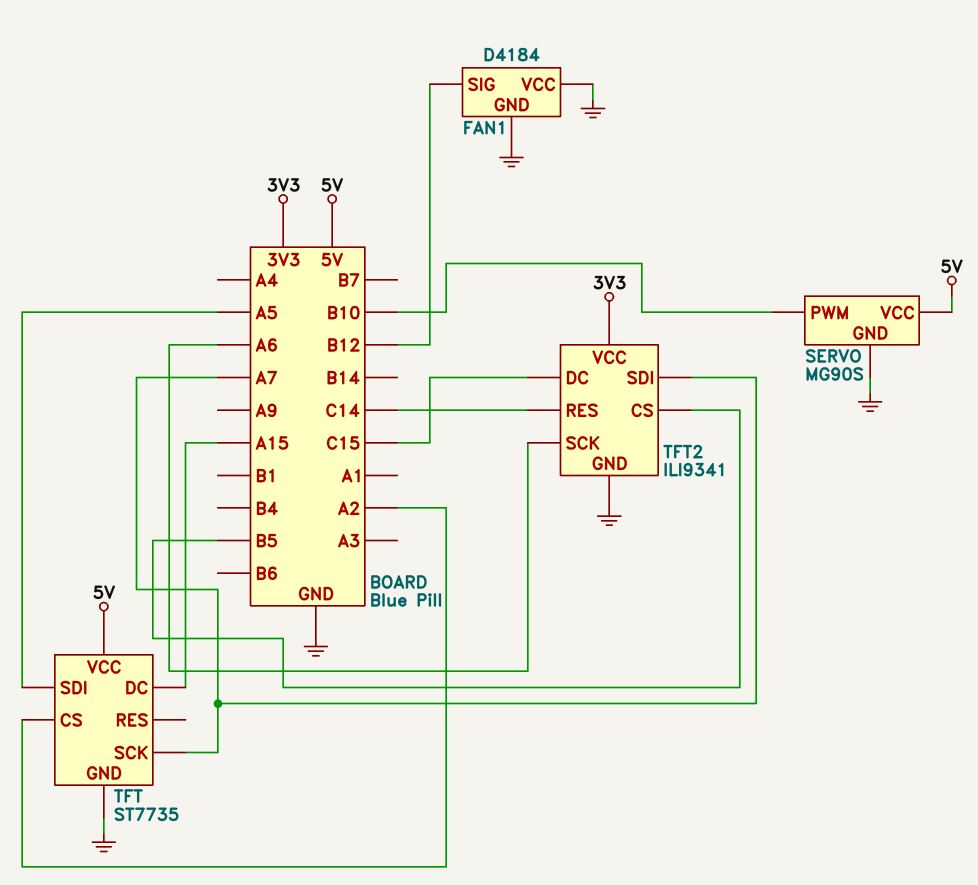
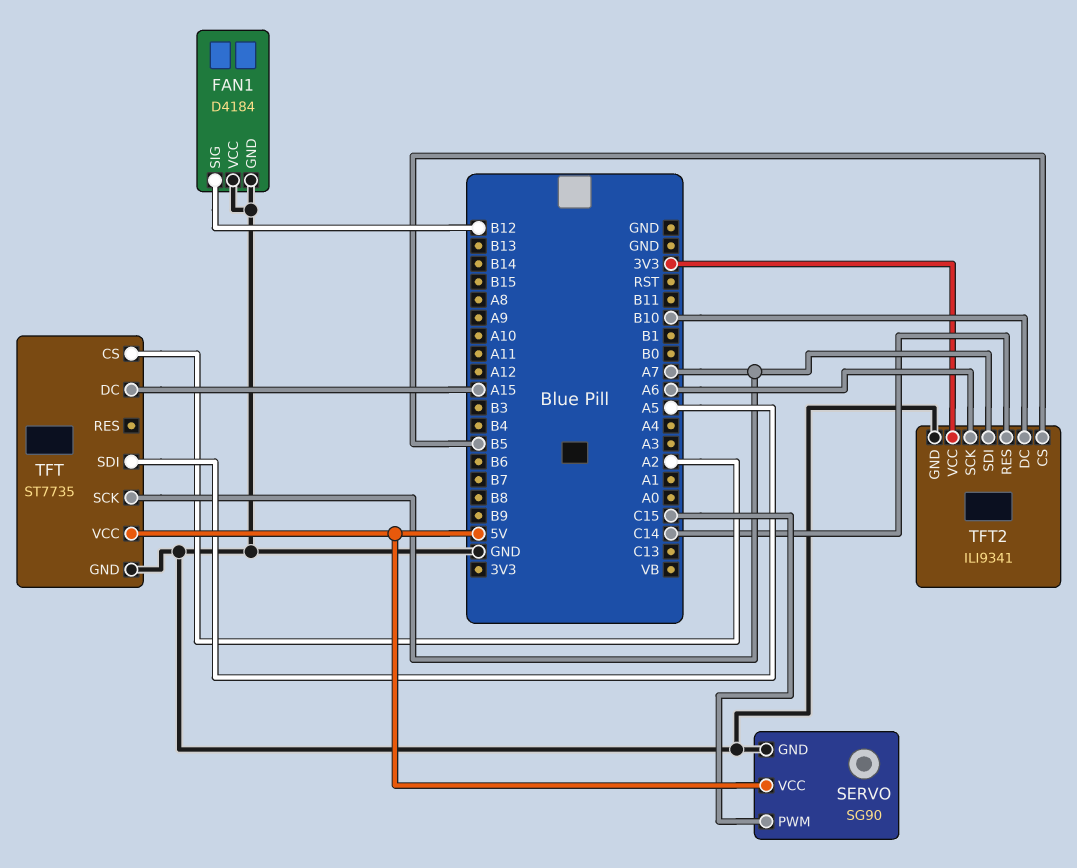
SERVO: MG90S -> SG90
SERVO pin PWM: B10 -> C15
TFT2 pin DC: C15 -> B10

